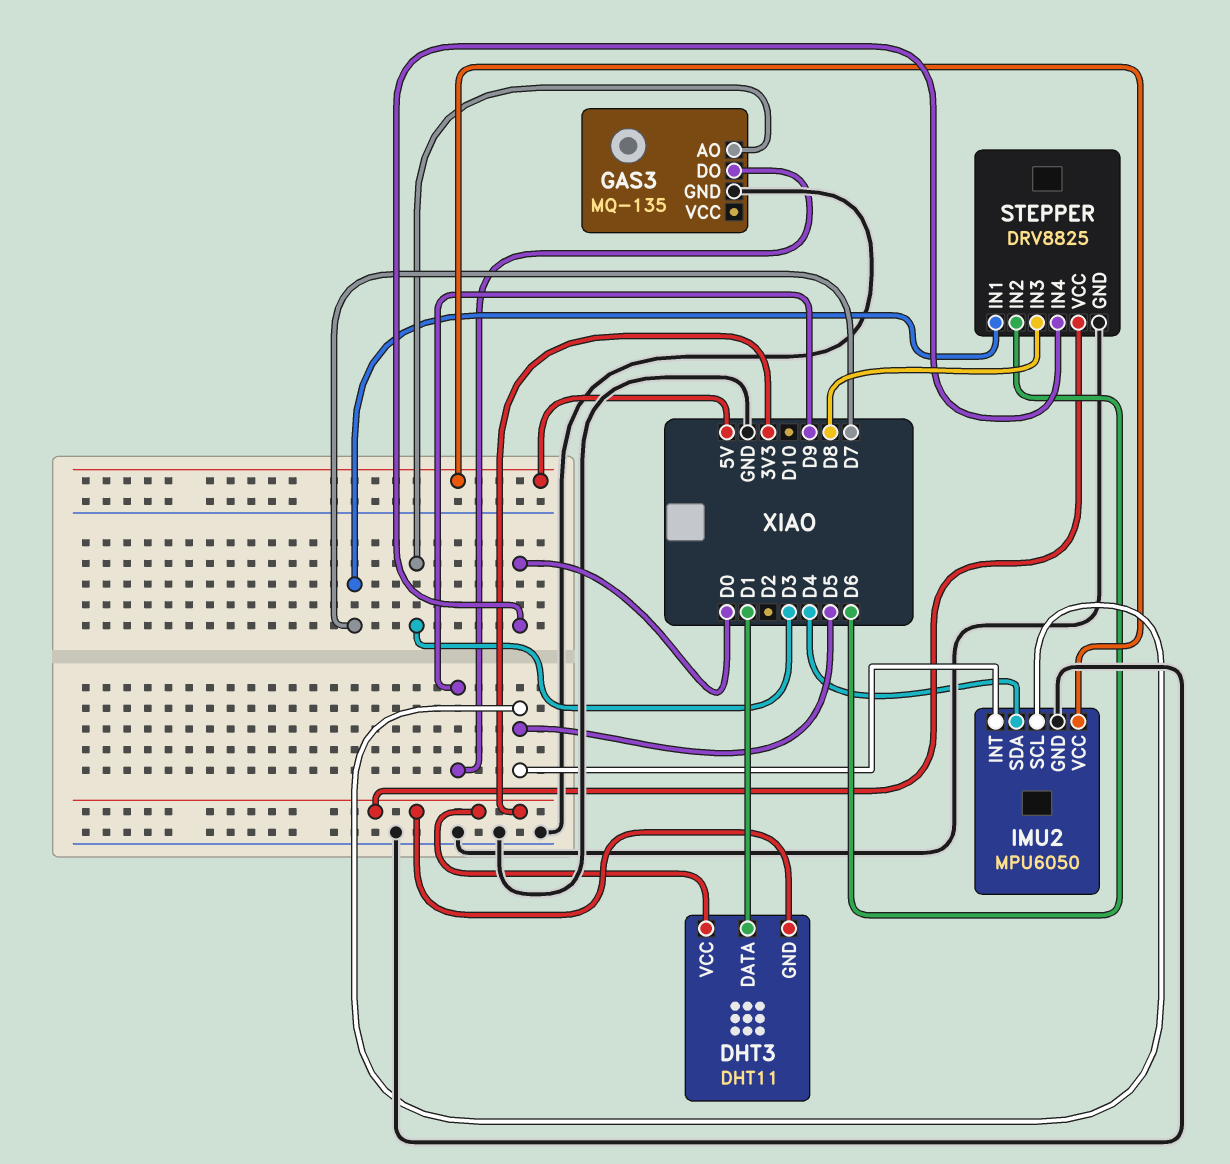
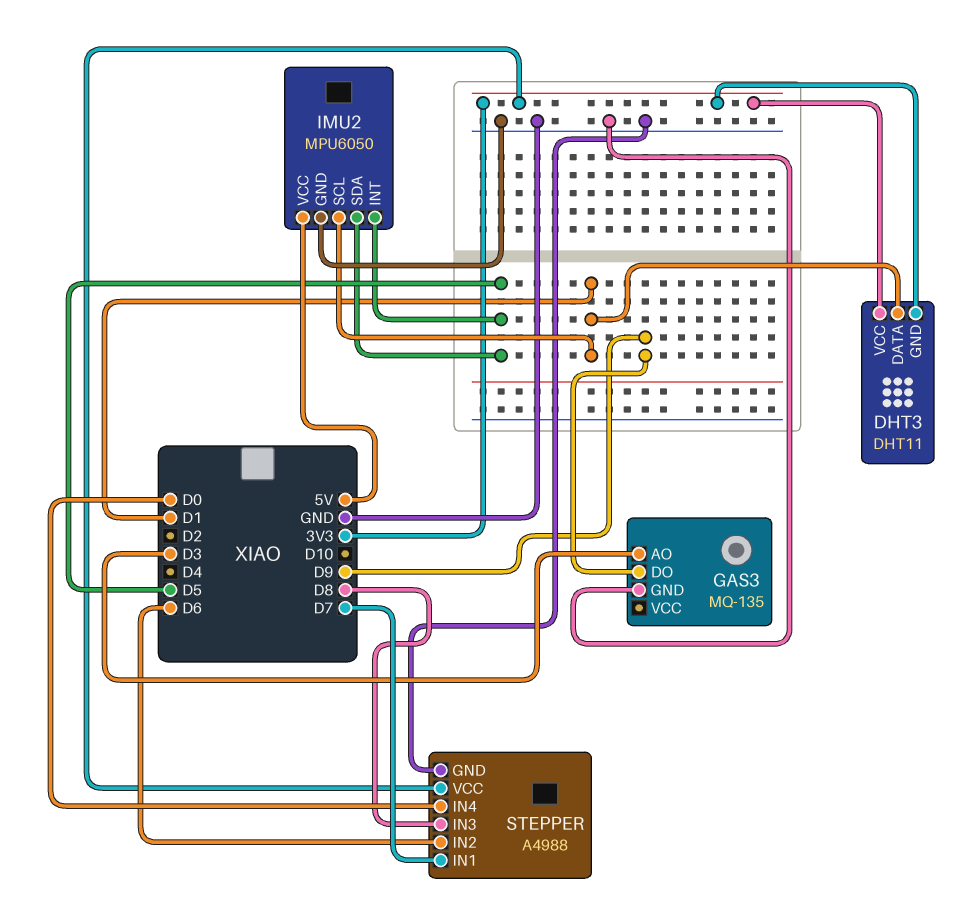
IMU2 pin SCL: D5 -> D1
IMU2 pin SDA: D4 -> D5
STEPPER: DRV8825 -> A4988

